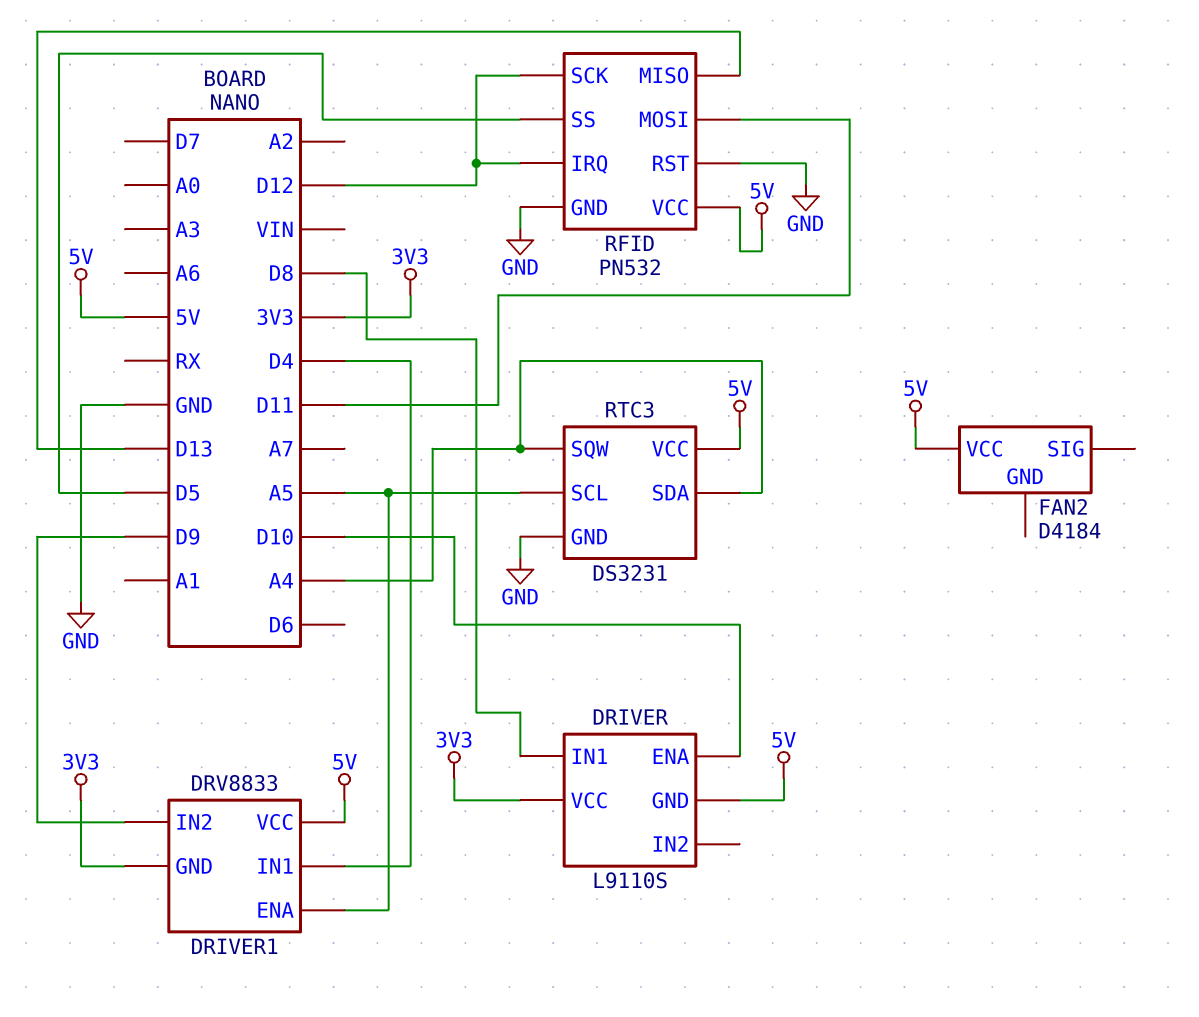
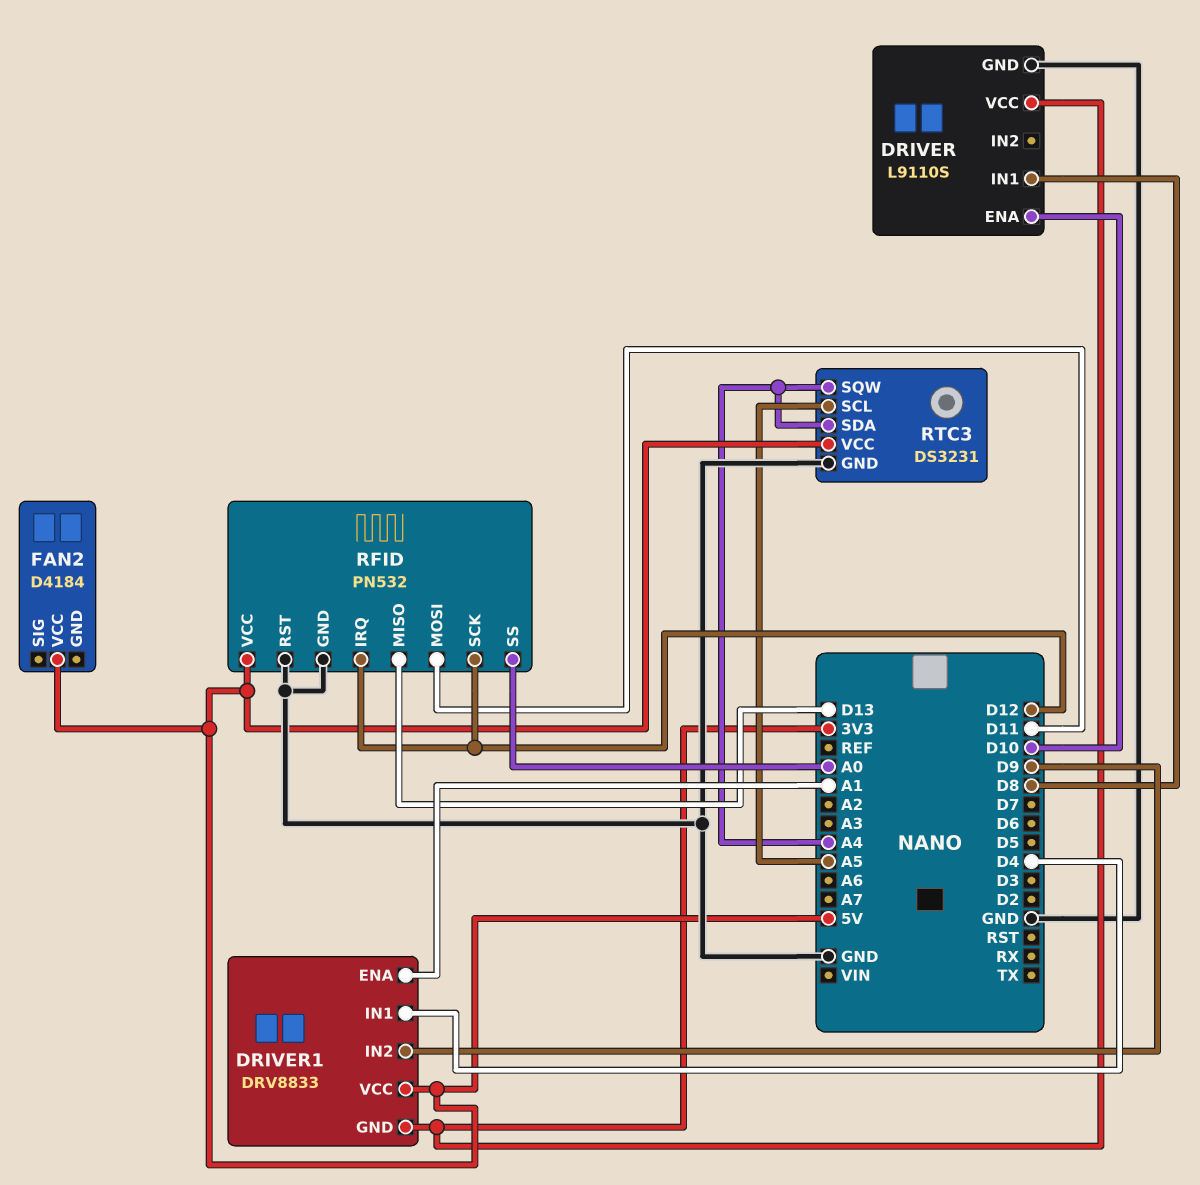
DRIVER pin GND: 5V -> GND
DRIVER1 pin ENA: A5 -> A1
RFID pin SS: D5 -> A0

